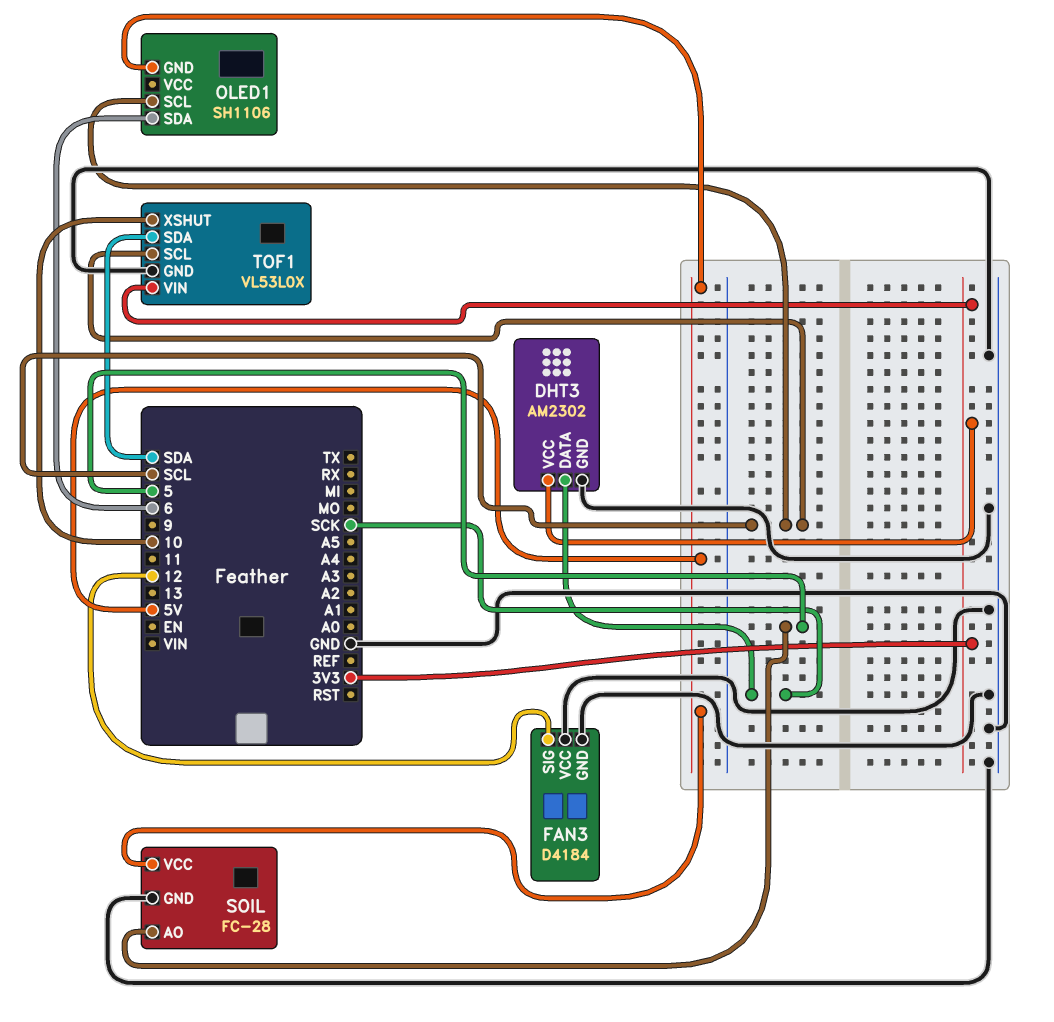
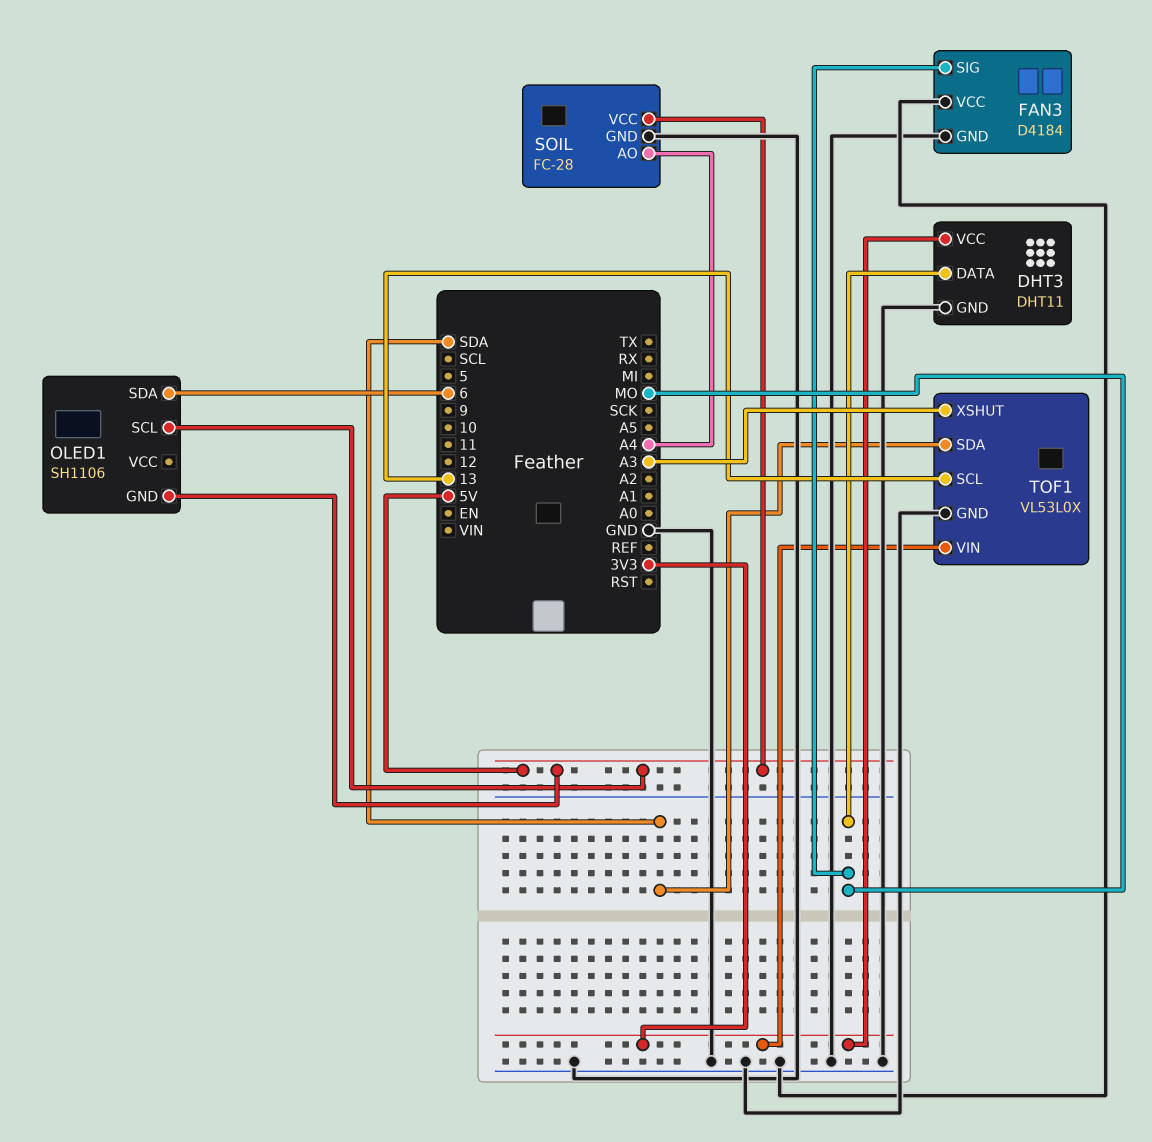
DHT3: AM2302 -> DHT11
DHT3 pin DATA: SCK -> MO
FAN3 pin SIG: 12 -> MO
OLED1 pin SCL: SCL -> 5V
SOIL pin AO: 5 -> A4
TOF1 pin SCL: SCL -> 13
TOF1 pin XSHUT: 10 -> A3

